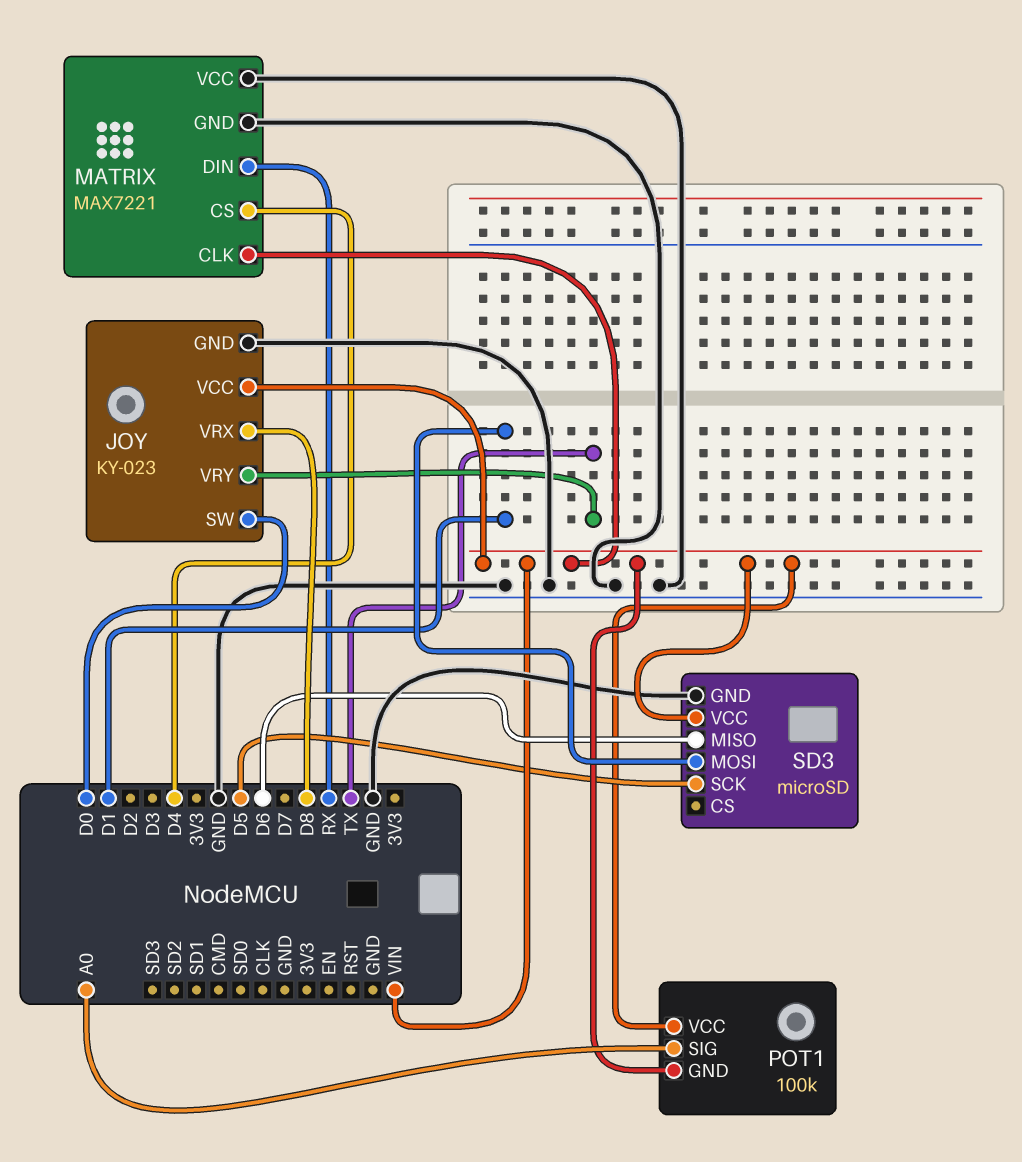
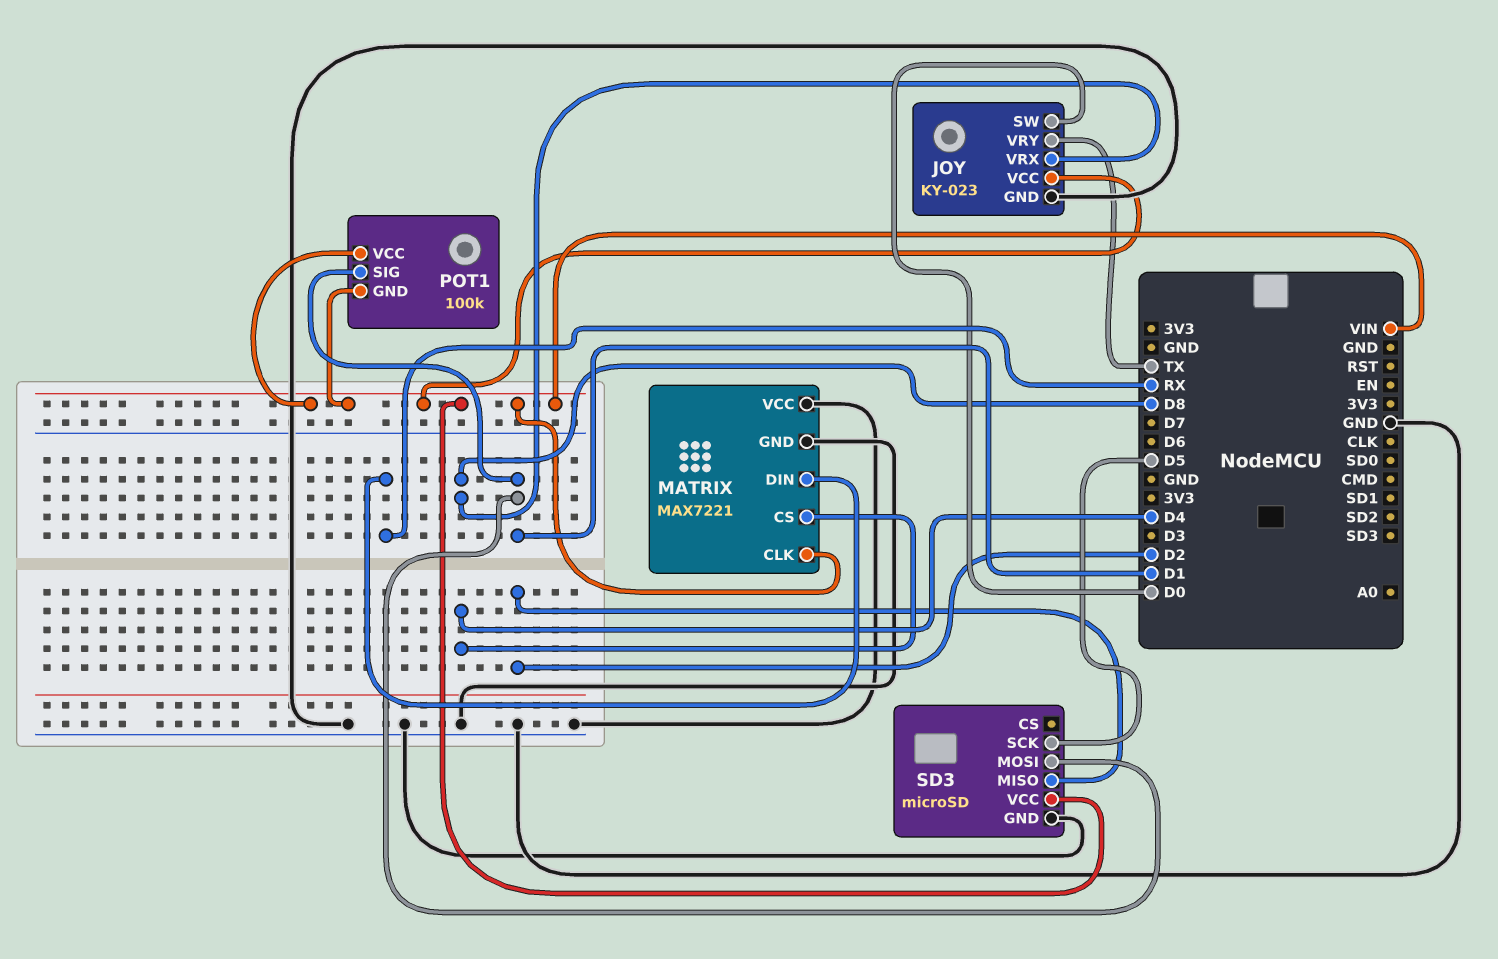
POT1 pin SIG: A0 -> D1
SD3 pin MISO: D6 -> D2

